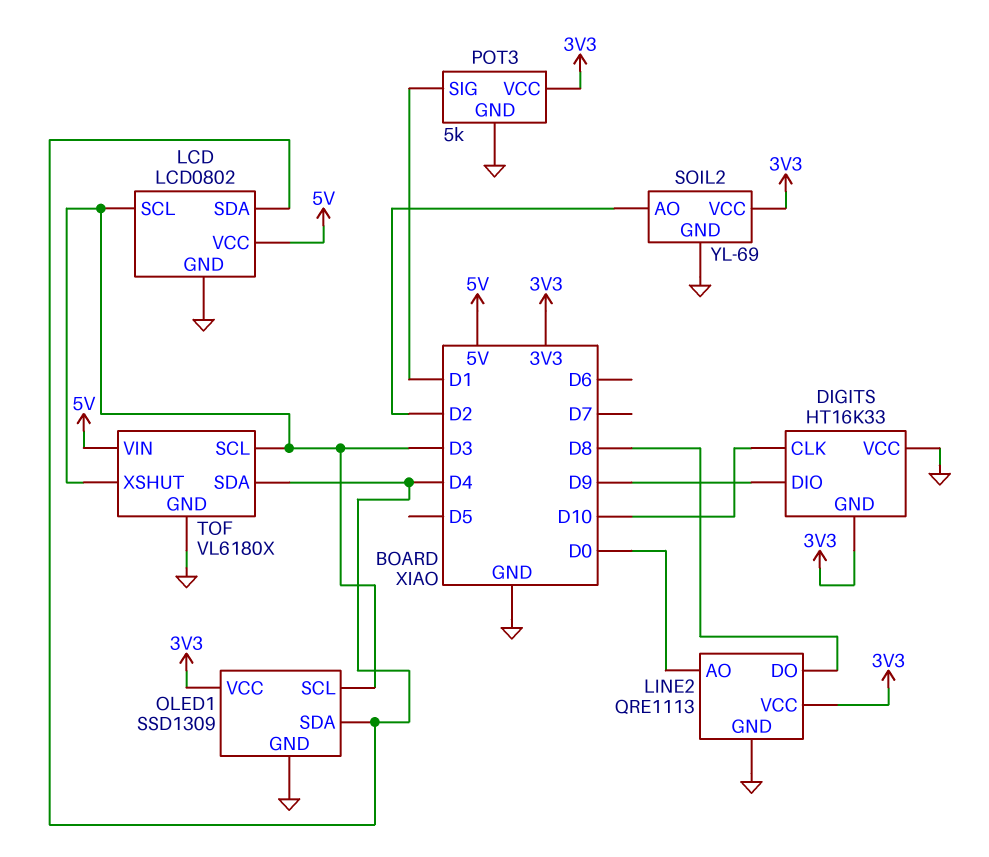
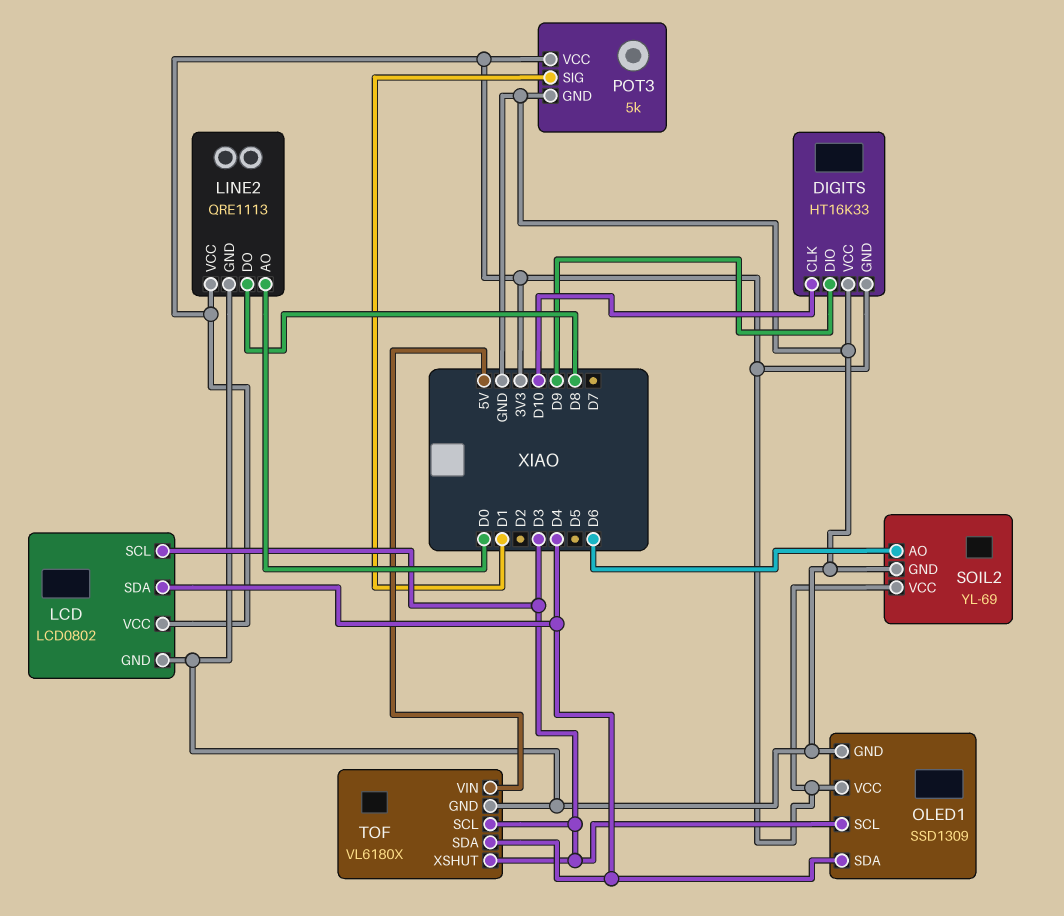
LCD pin VCC: 5V -> 3V3
SOIL2 pin AO: D2 -> D6

